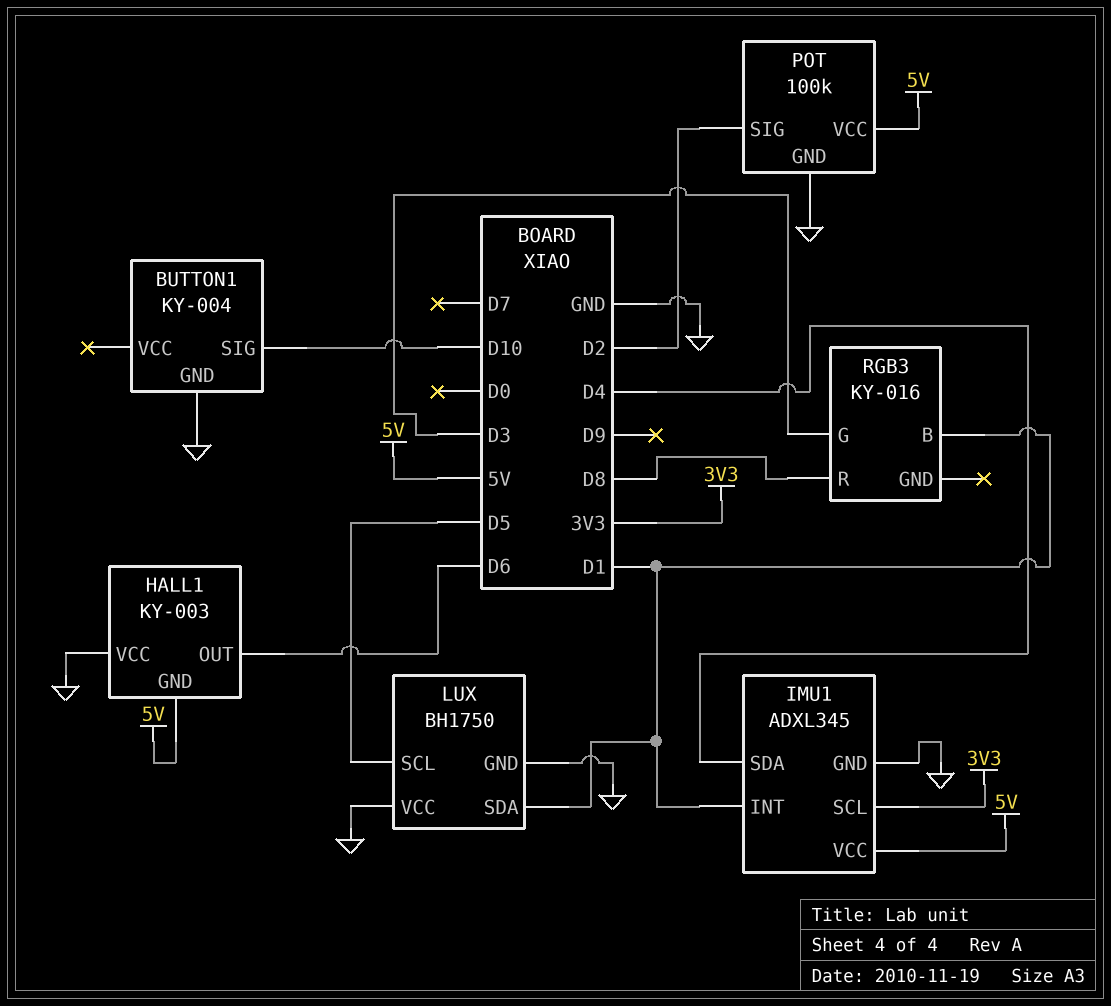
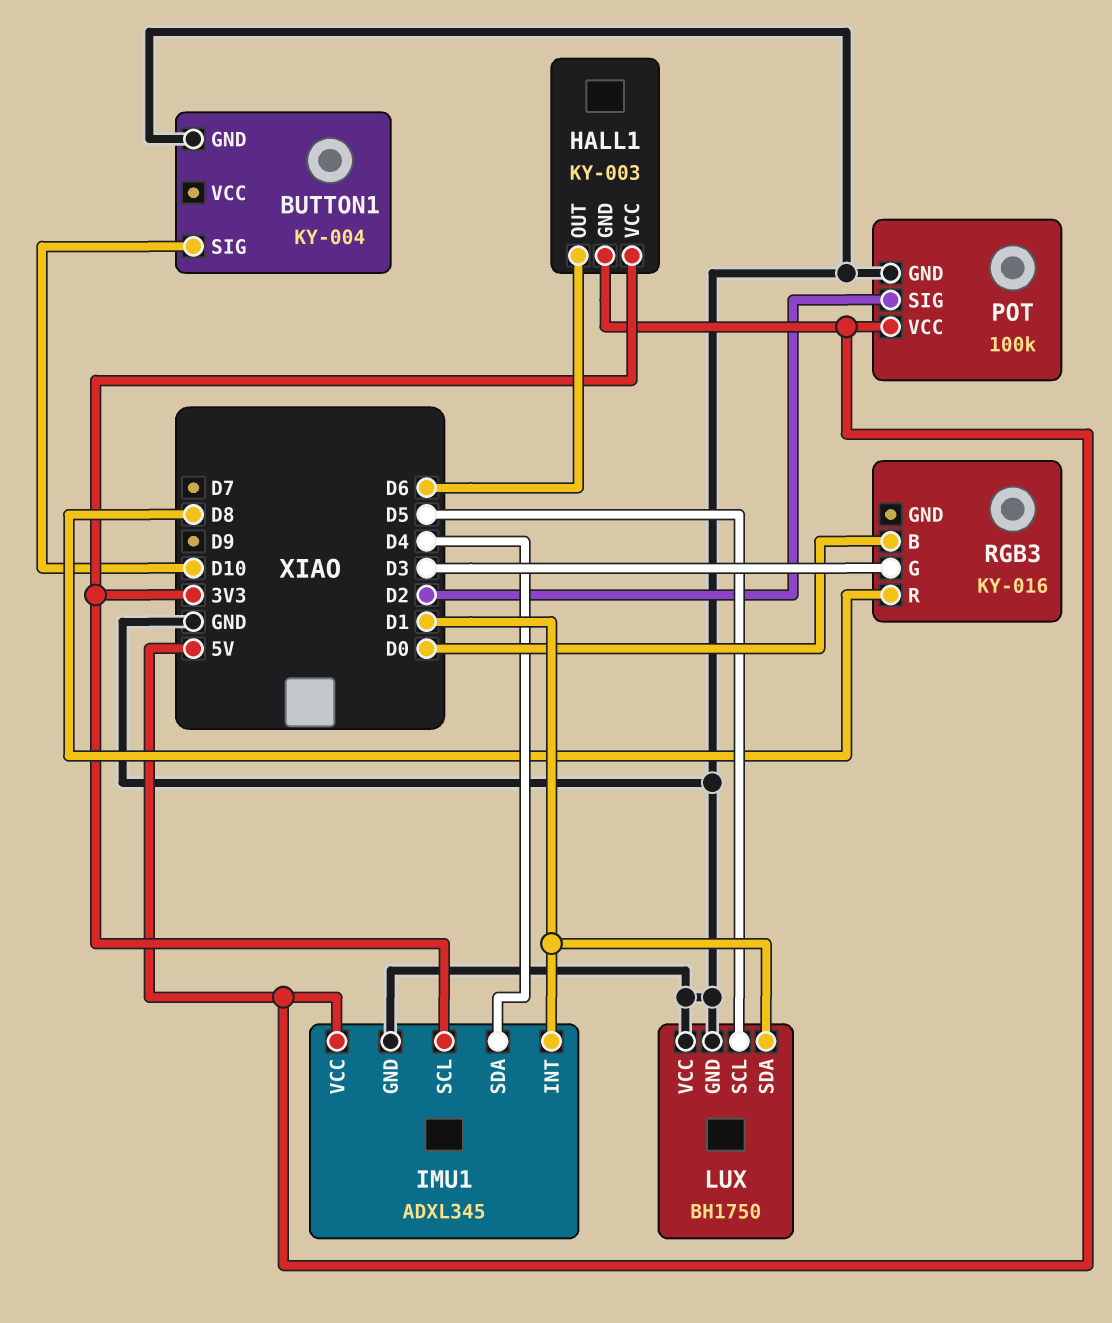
HALL1 pin VCC: GND -> 3V3
RGB3 pin B: D1 -> D0

